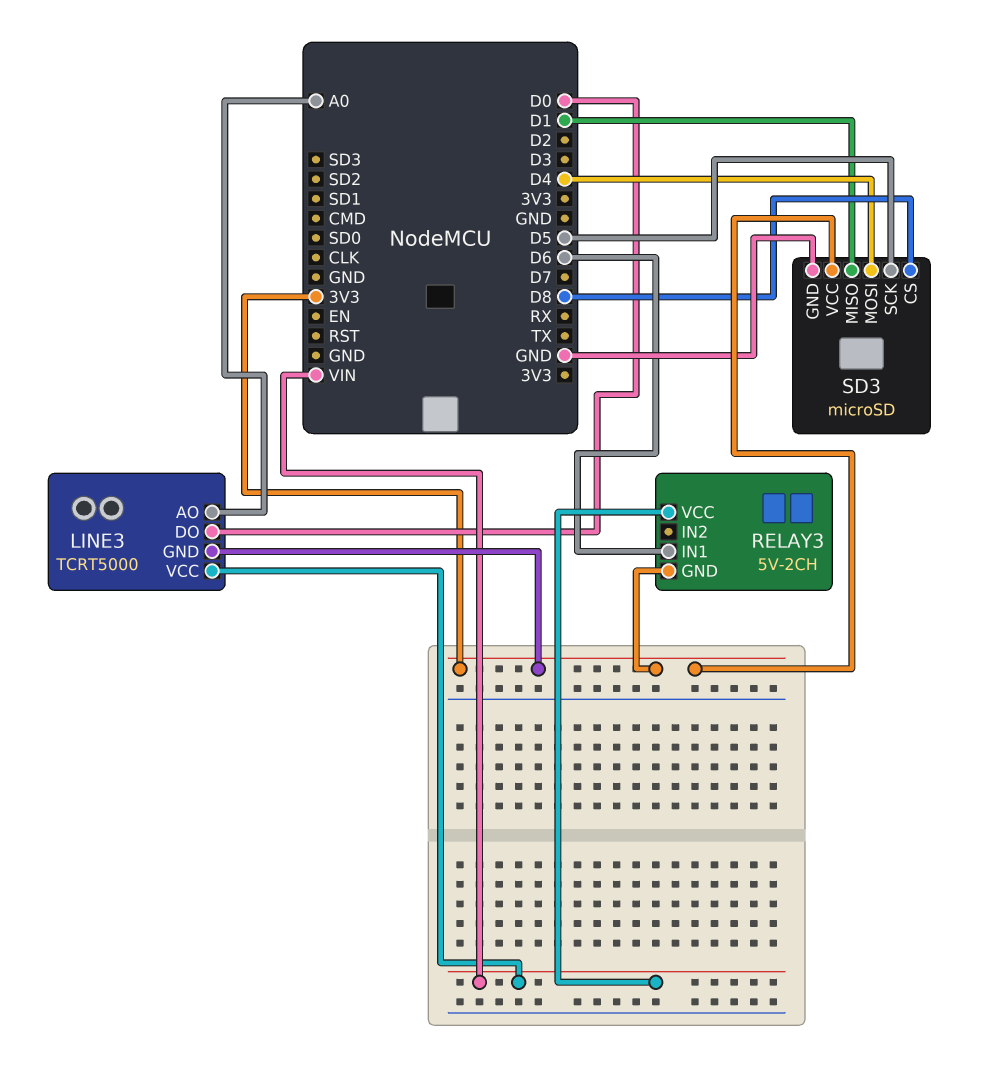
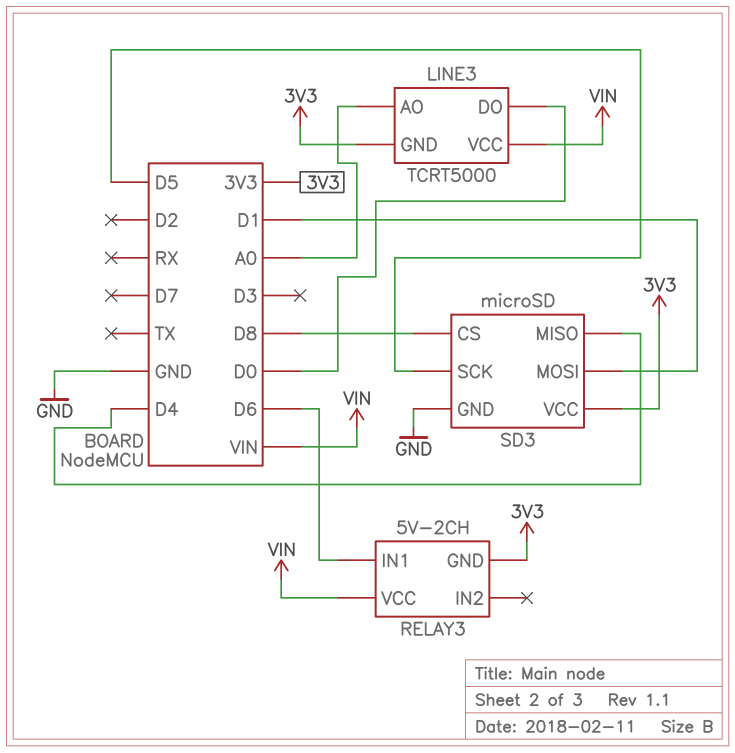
SD3 pin MISO: D1 -> D4
SD3 pin MOSI: D4 -> D1

